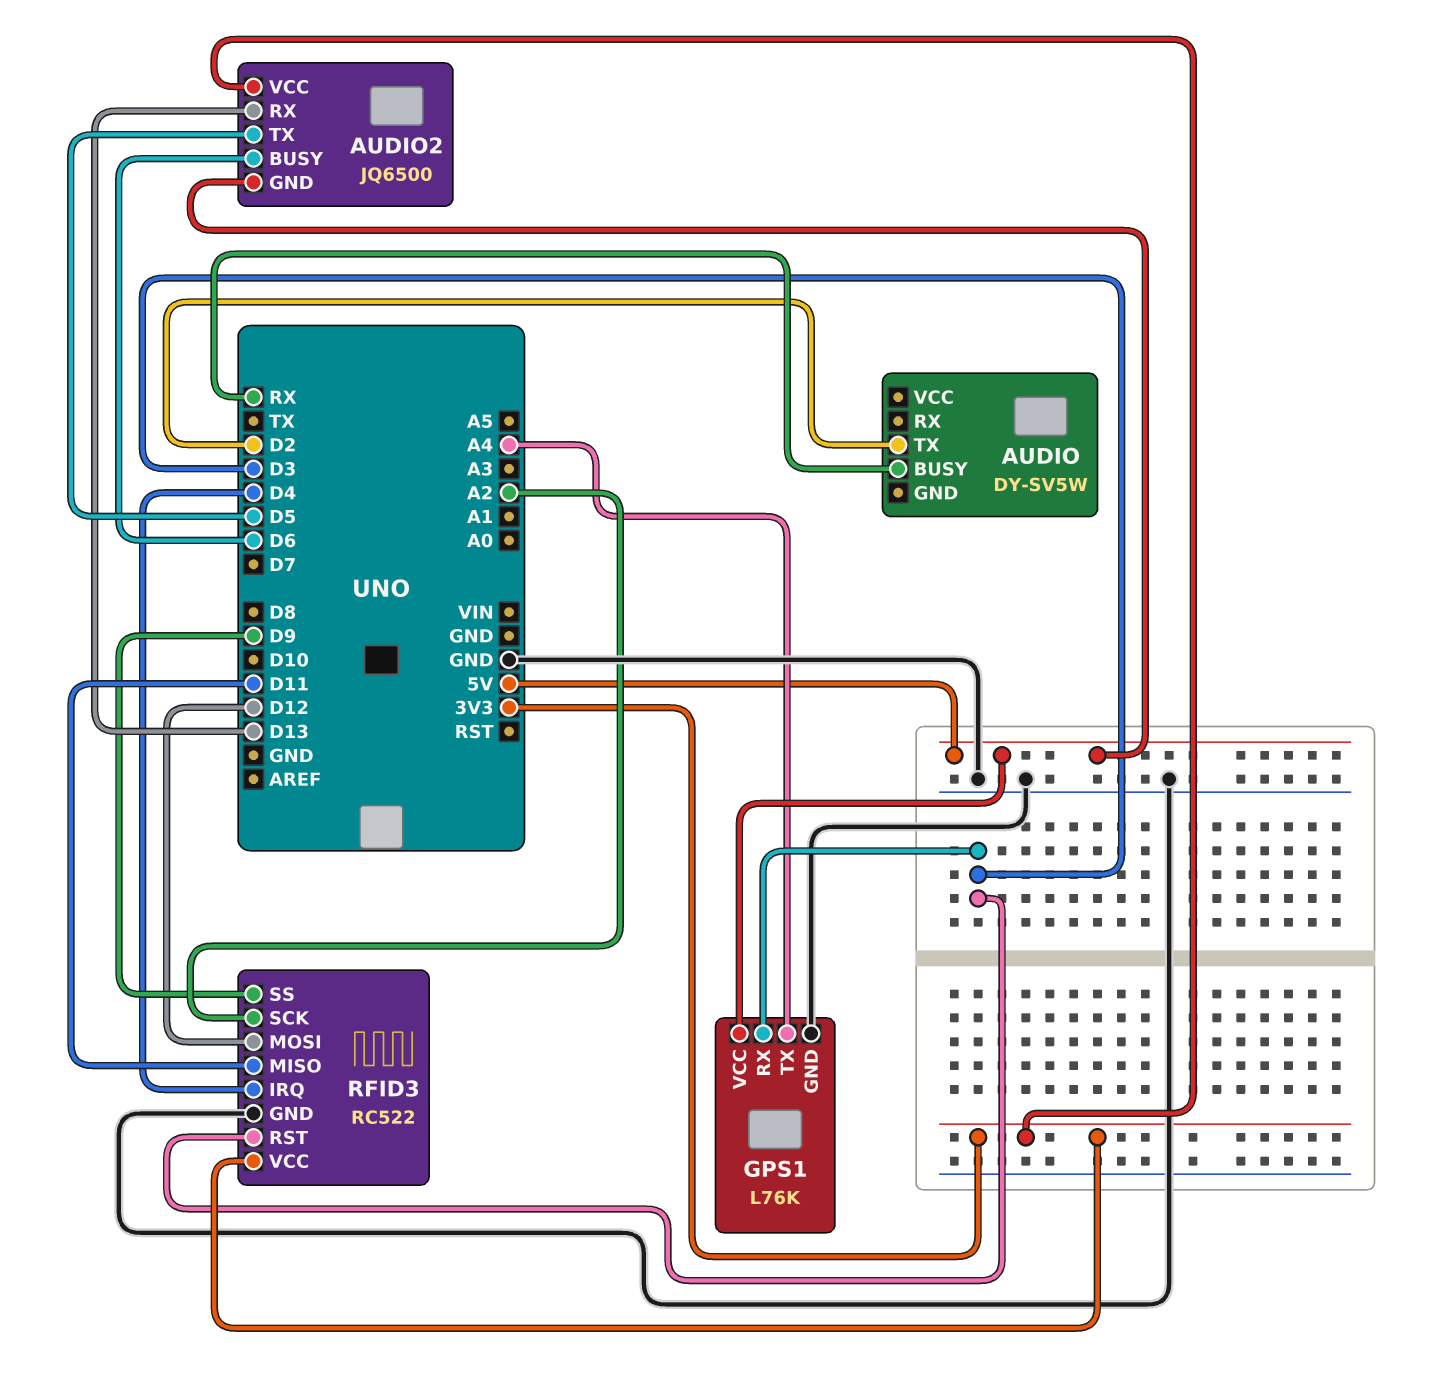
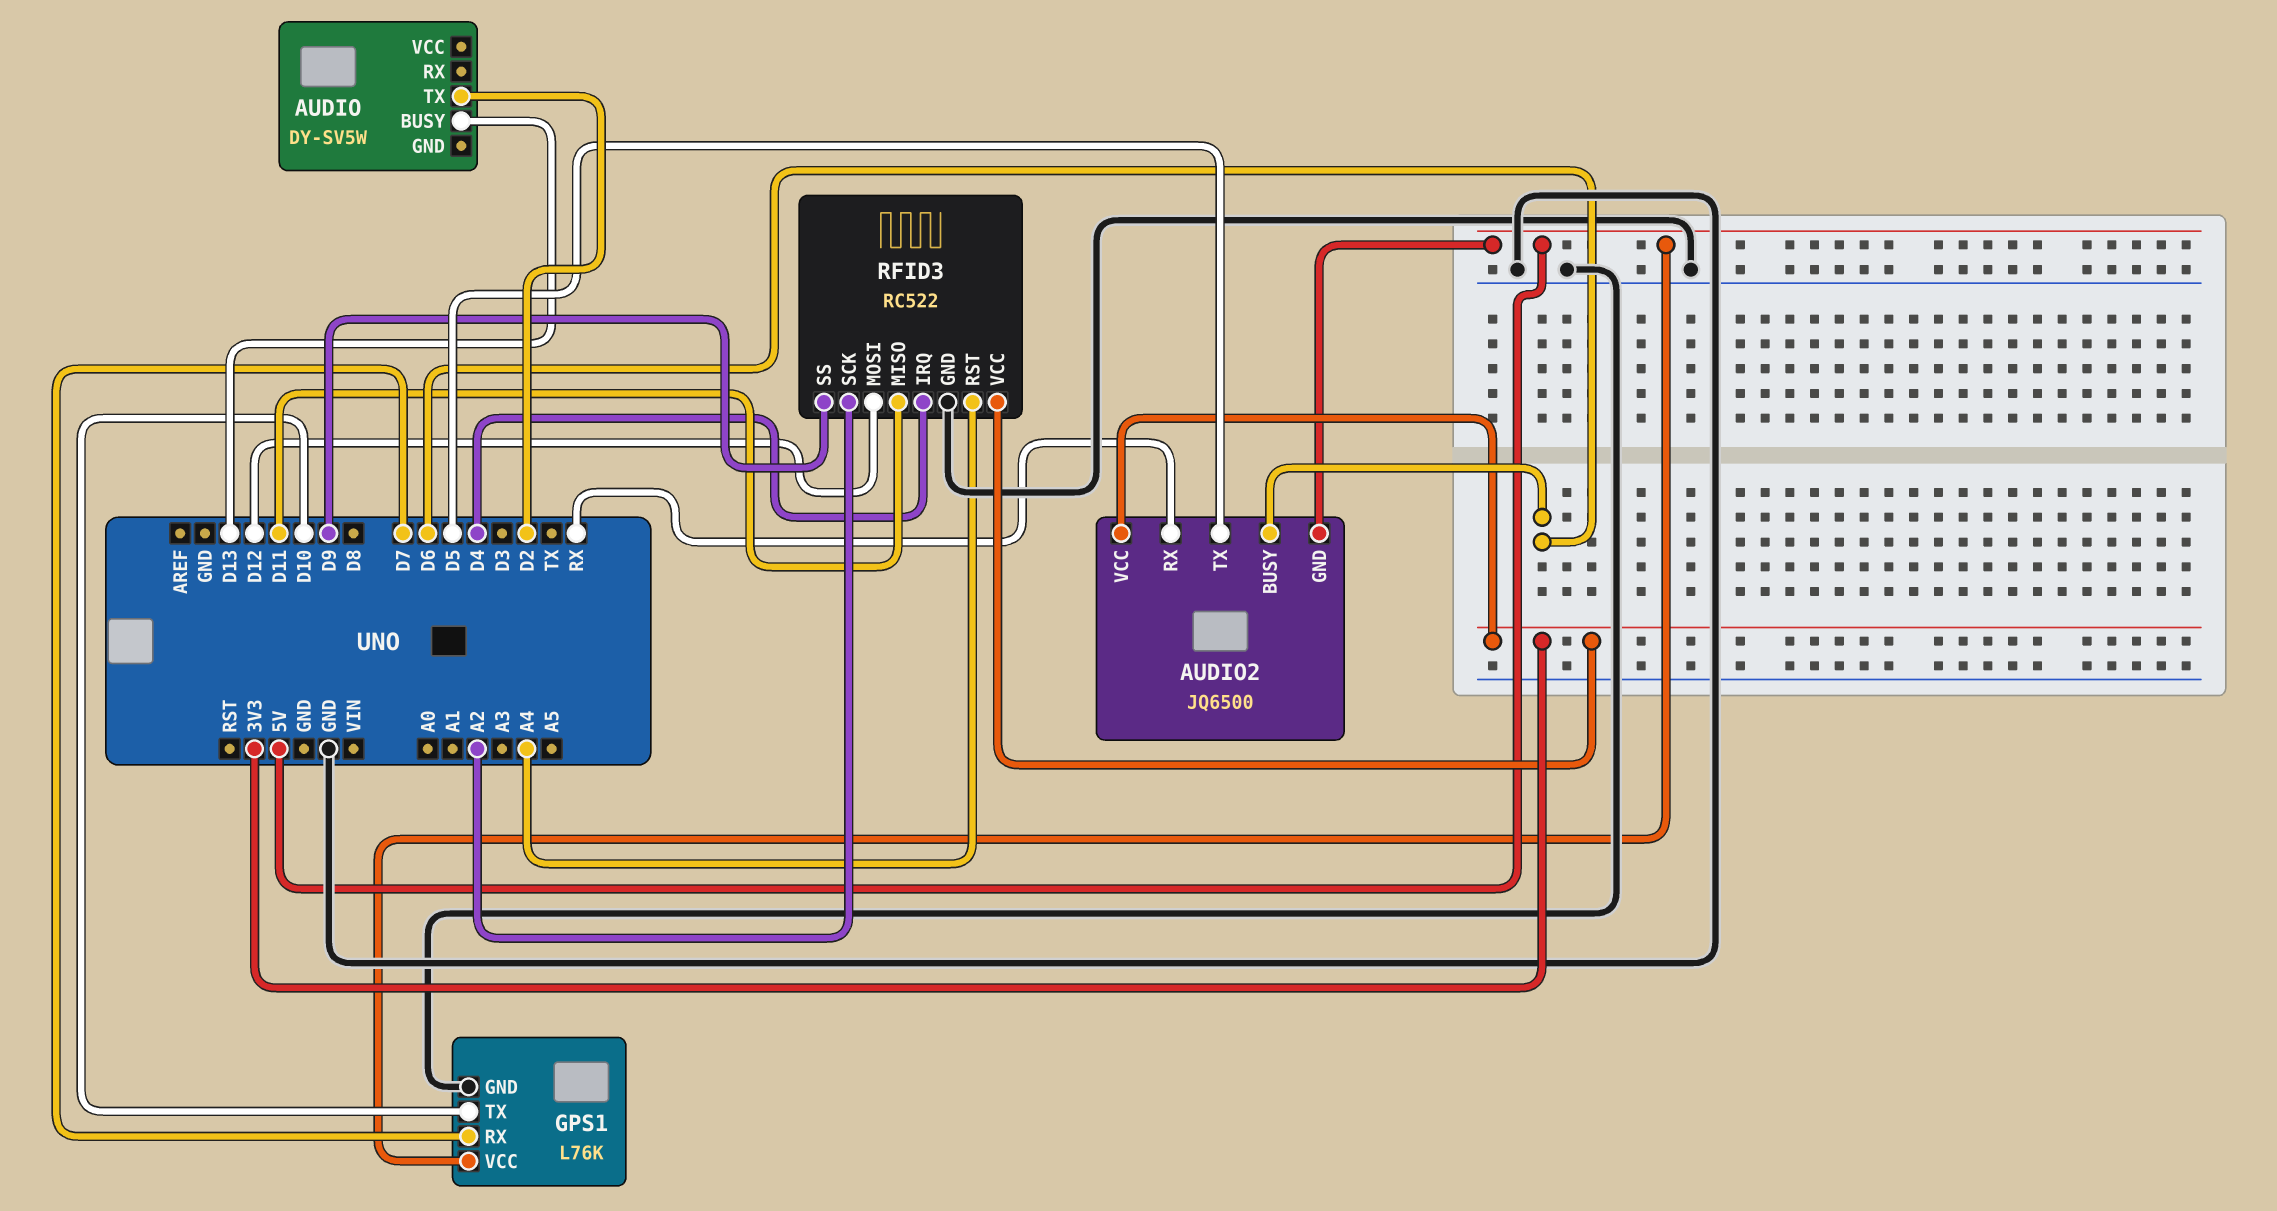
AUDIO pin BUSY: RX -> D13
AUDIO2 pin RX: D13 -> RX
GPS1 pin RX: D3 -> D7
GPS1 pin TX: A4 -> D10
RFID3 pin RST: D3 -> A4

